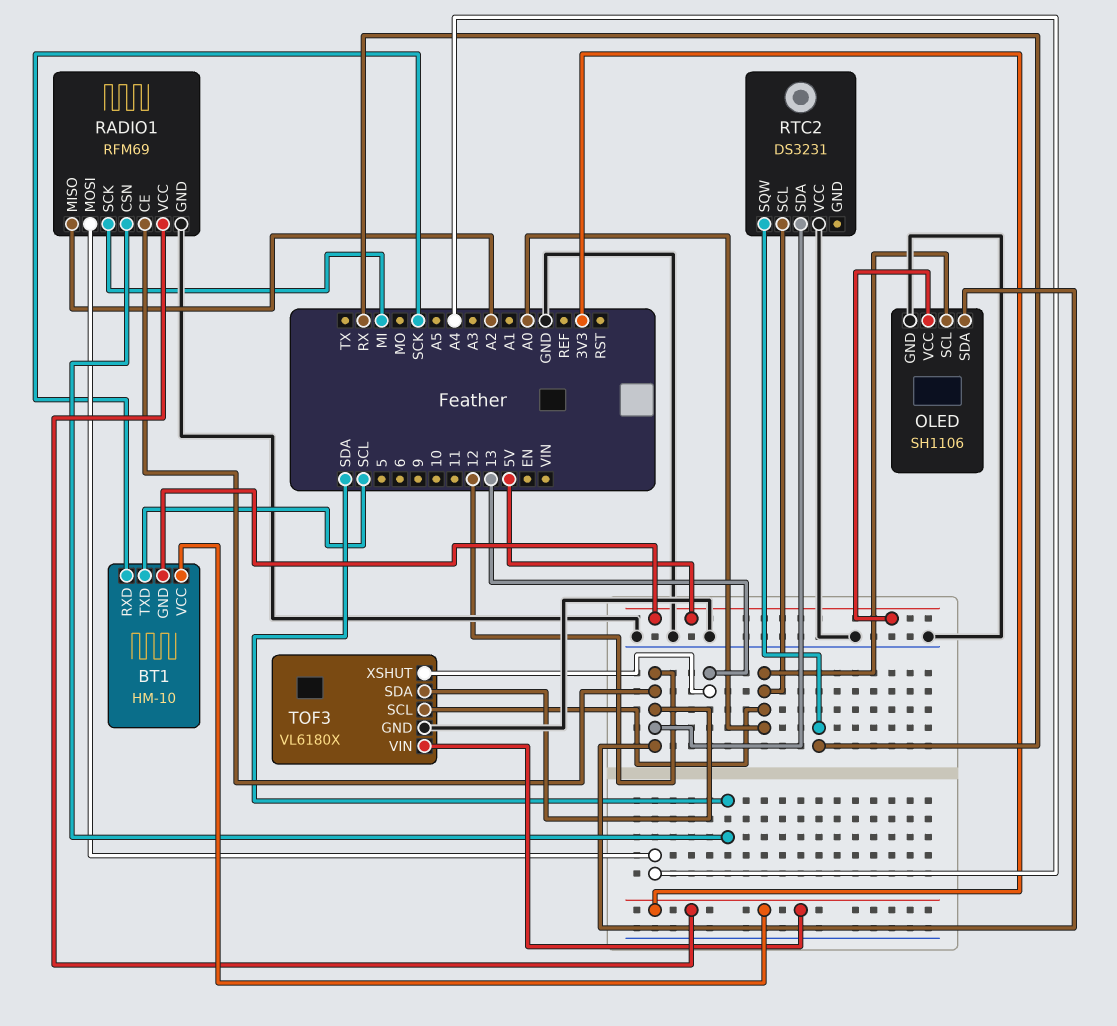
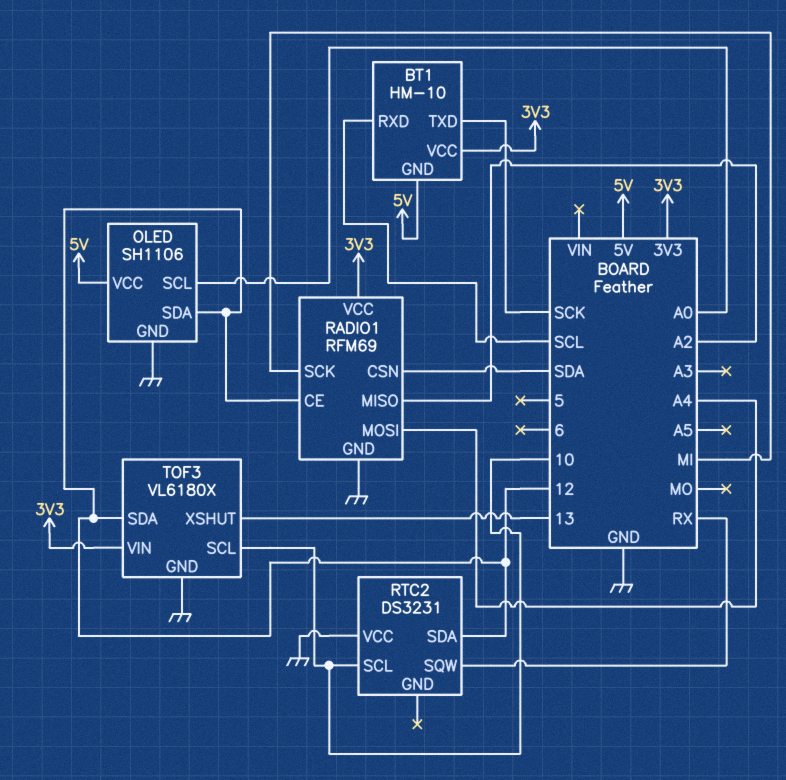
BT1 pin RXD: SCK -> SCL
BT1 pin TXD: SCL -> SCK
RTC2 pin SCL: A0 -> 10
TOF3 pin SCL: A0 -> 10

